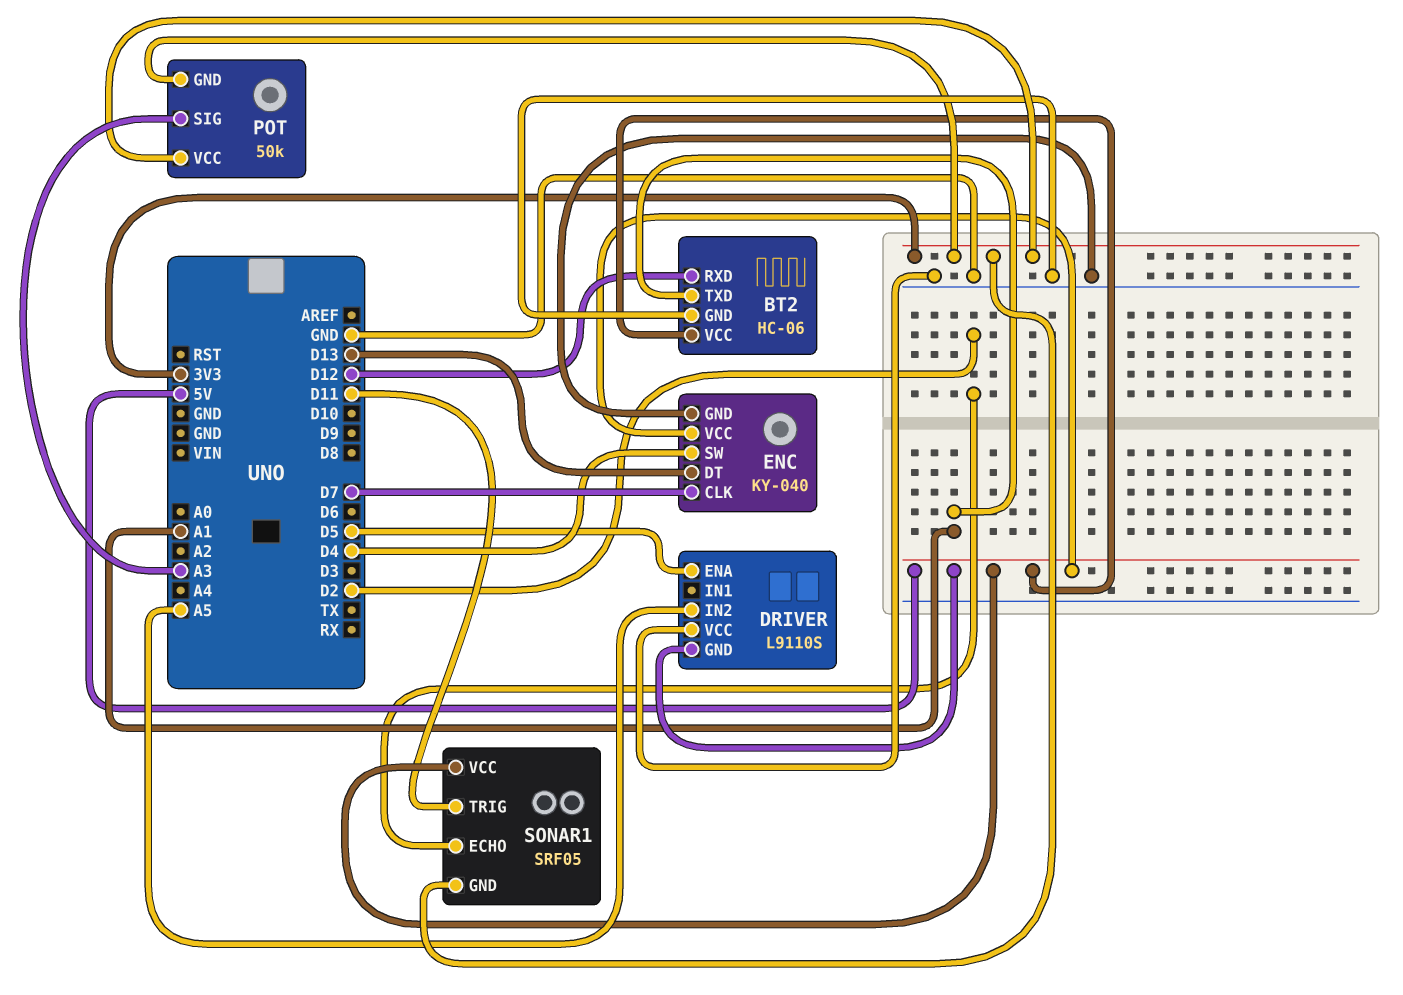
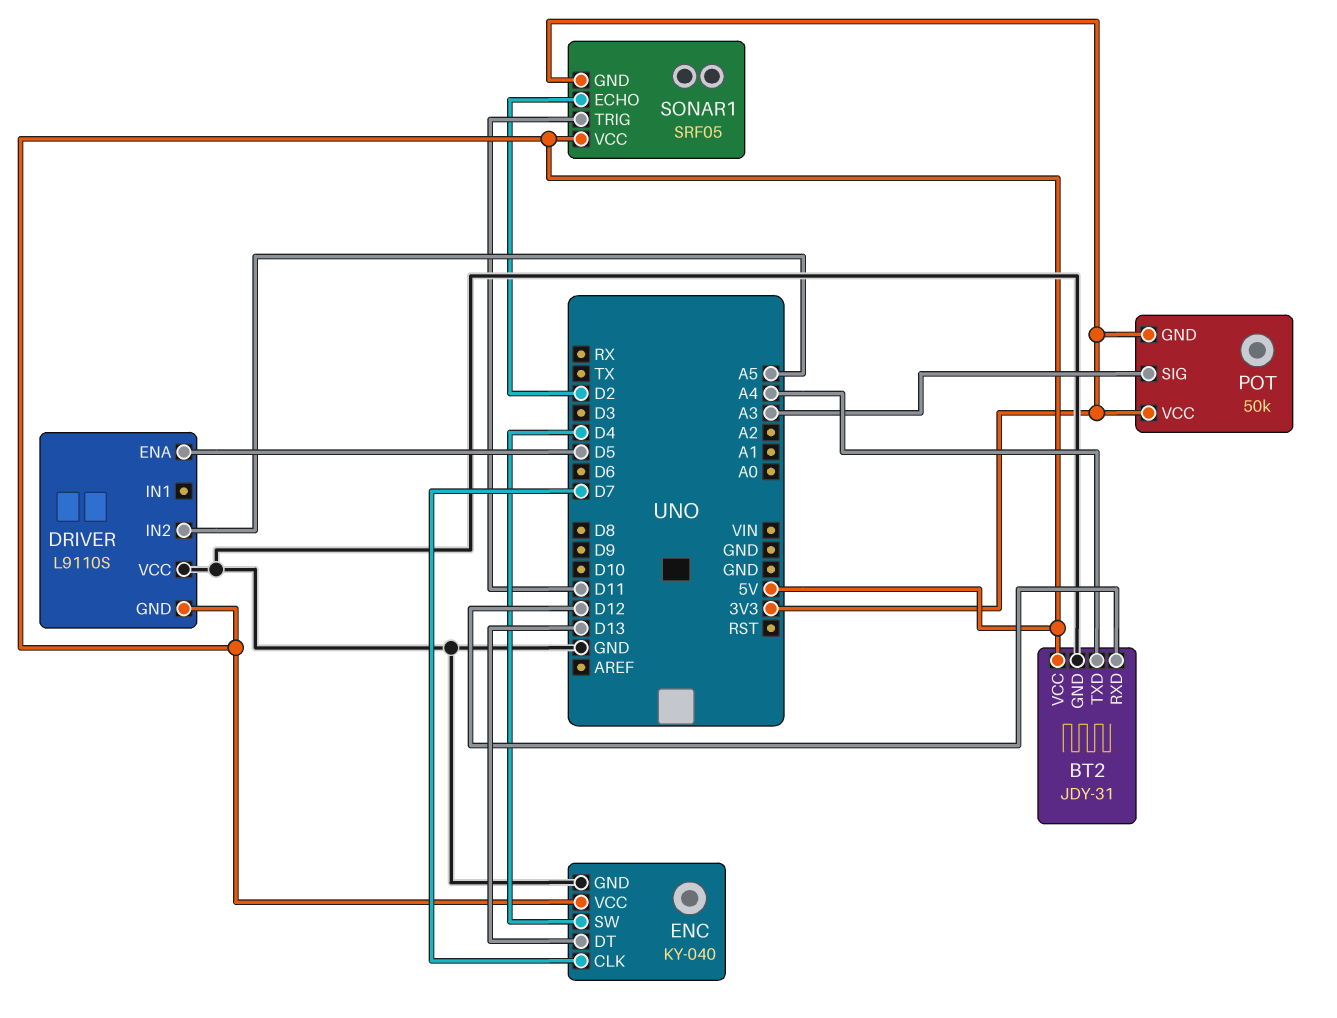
BT2: HC-06 -> JDY-31
BT2 pin TXD: A1 -> A4

